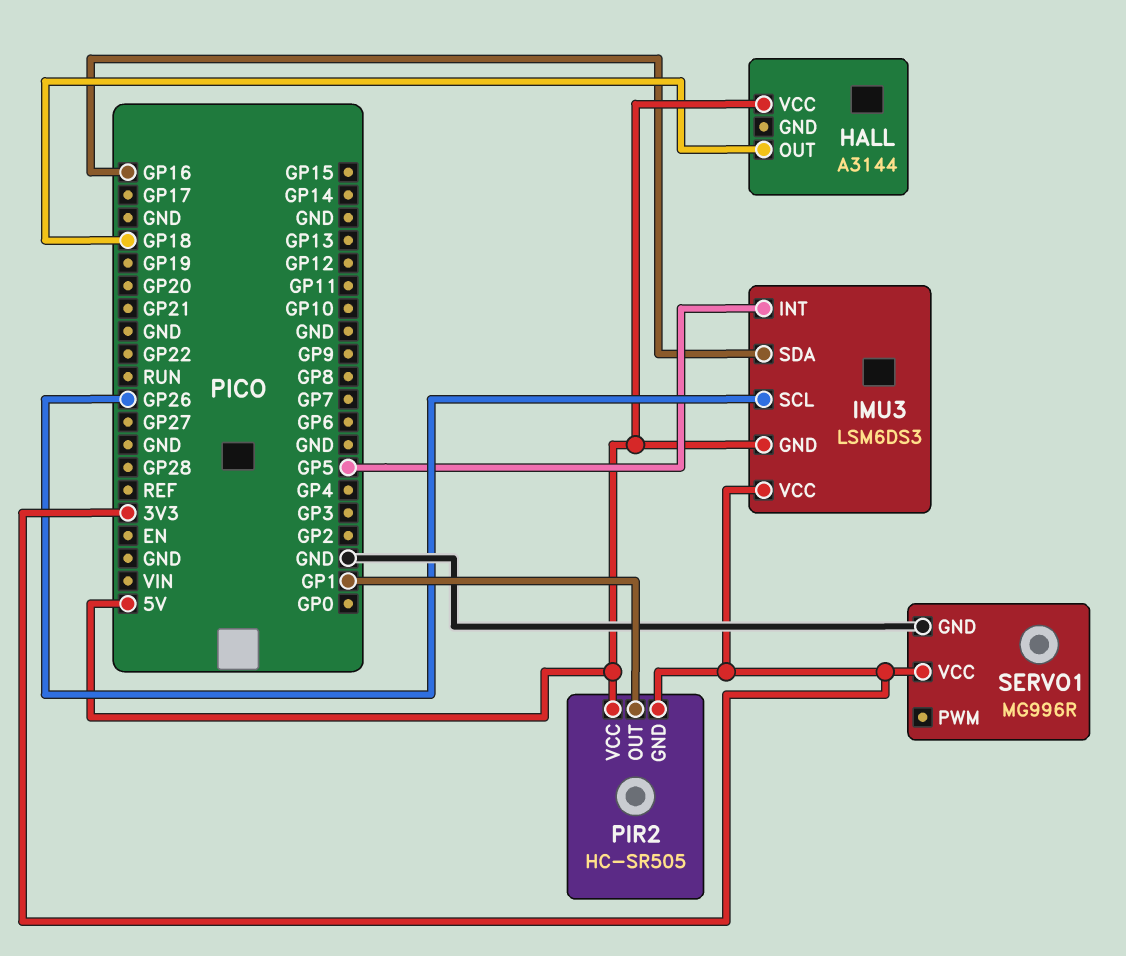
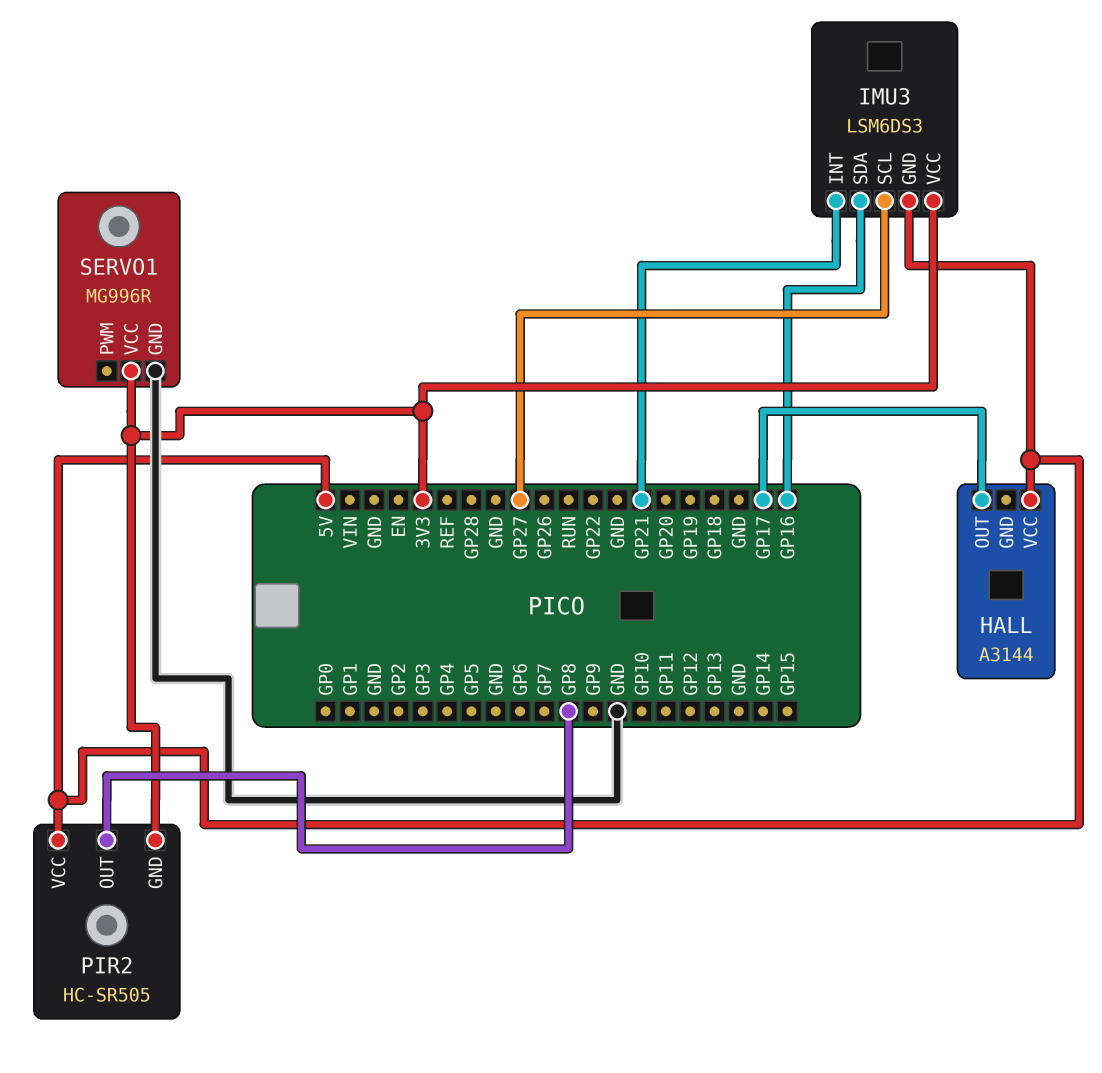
HALL pin OUT: GP18 -> GP17
IMU3 pin INT: GP5 -> GP21
IMU3 pin SCL: GP26 -> GP27
PIR2 pin OUT: GP1 -> GP8

